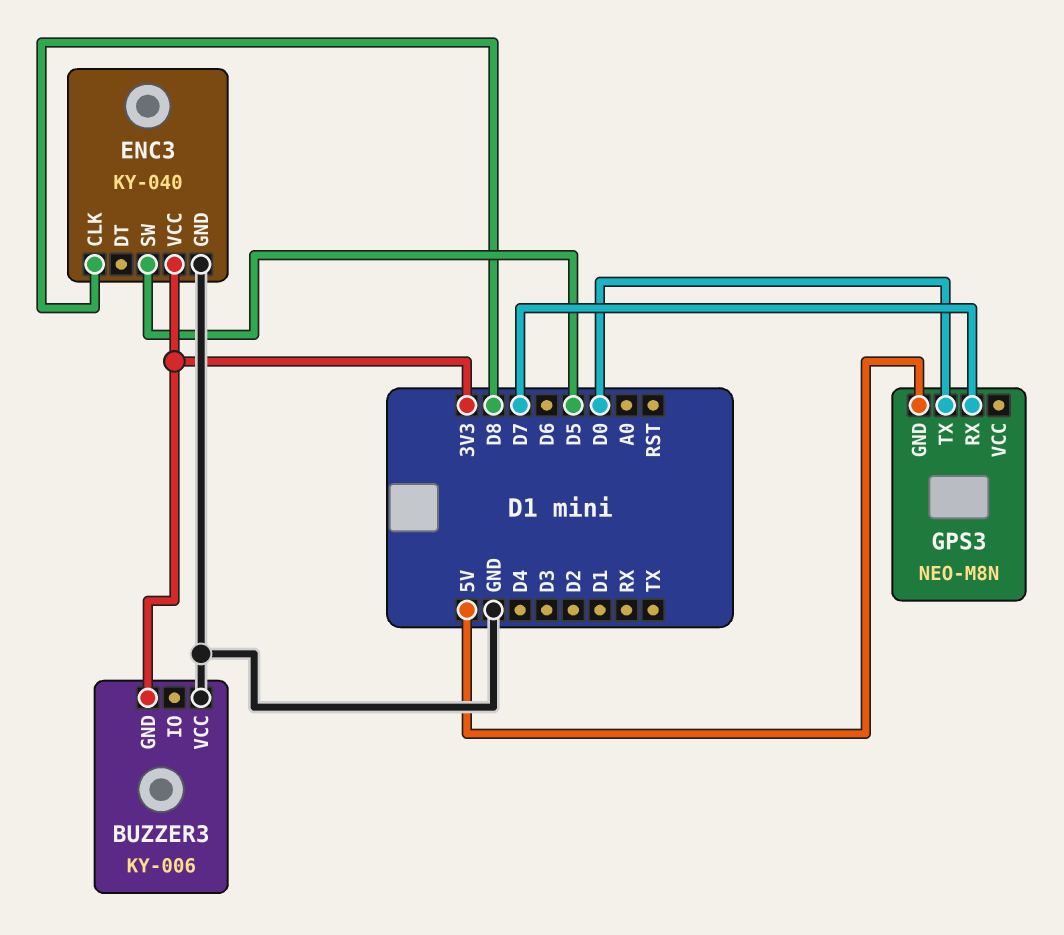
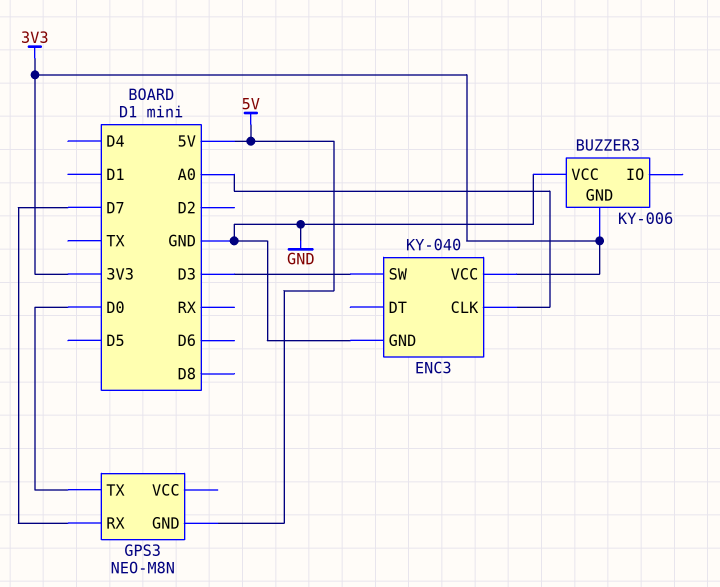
ENC3 pin CLK: D8 -> A0
ENC3 pin SW: D5 -> D3

